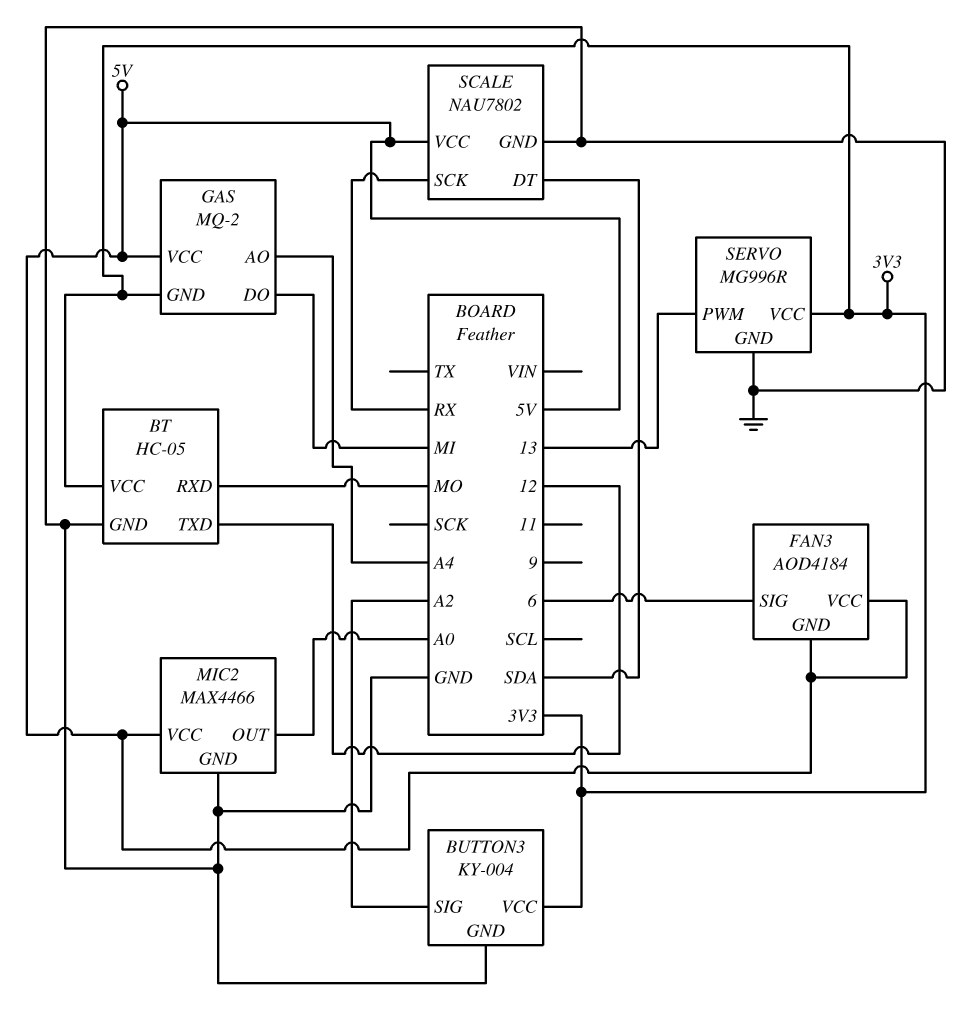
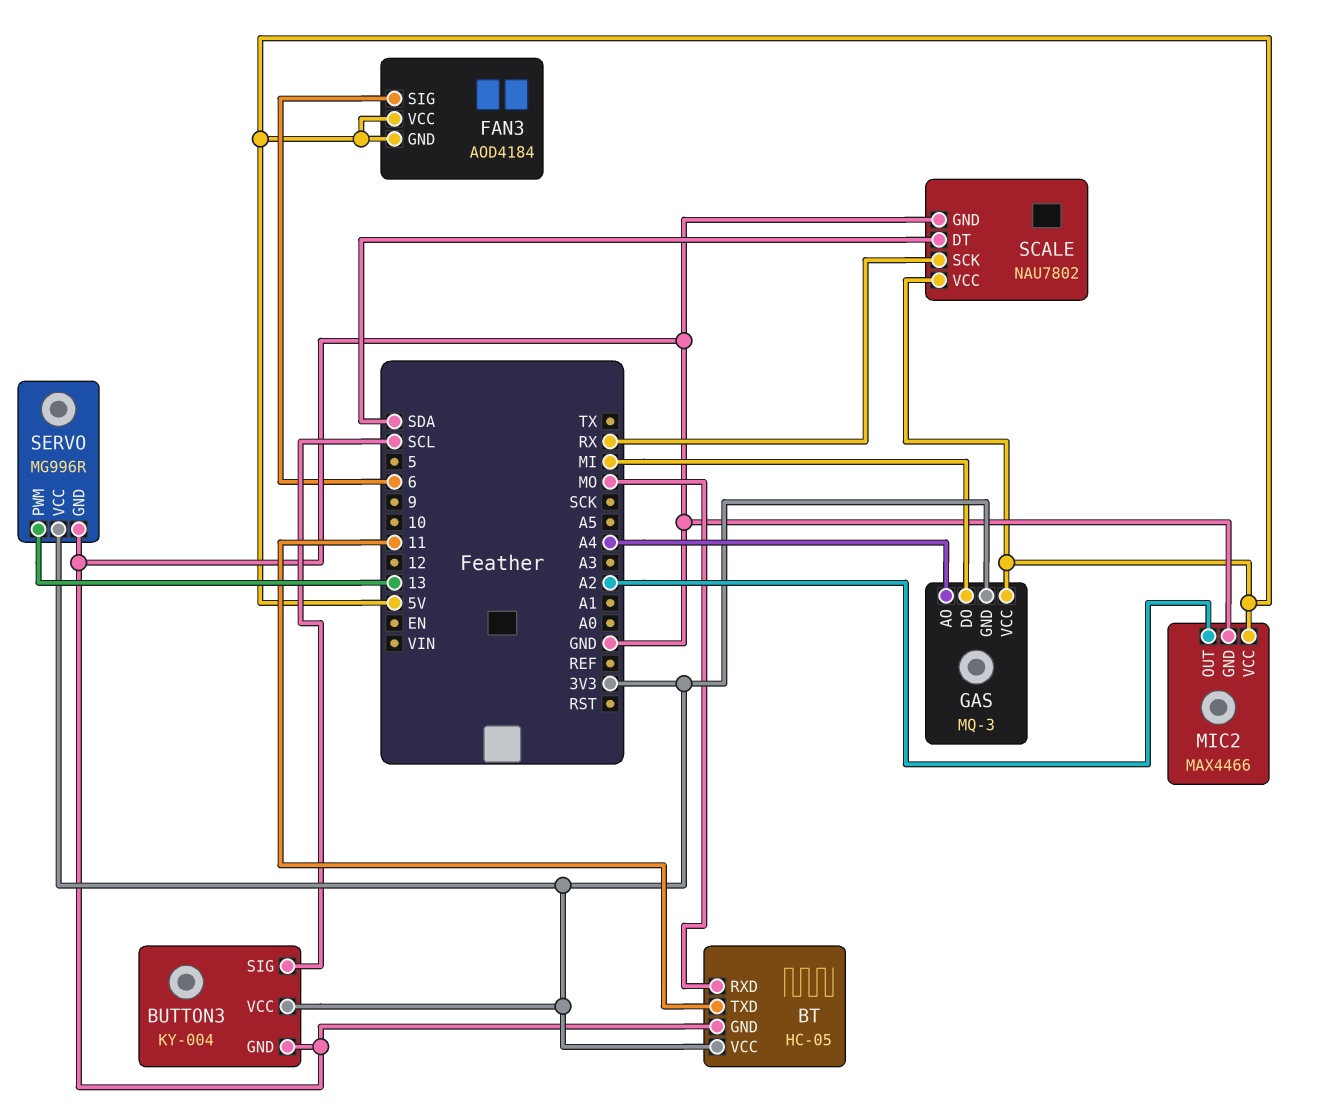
BT pin TXD: 12 -> 11
BUTTON3 pin SIG: A2 -> SCL
GAS: MQ-2 -> MQ-3
MIC2 pin OUT: A0 -> A2

